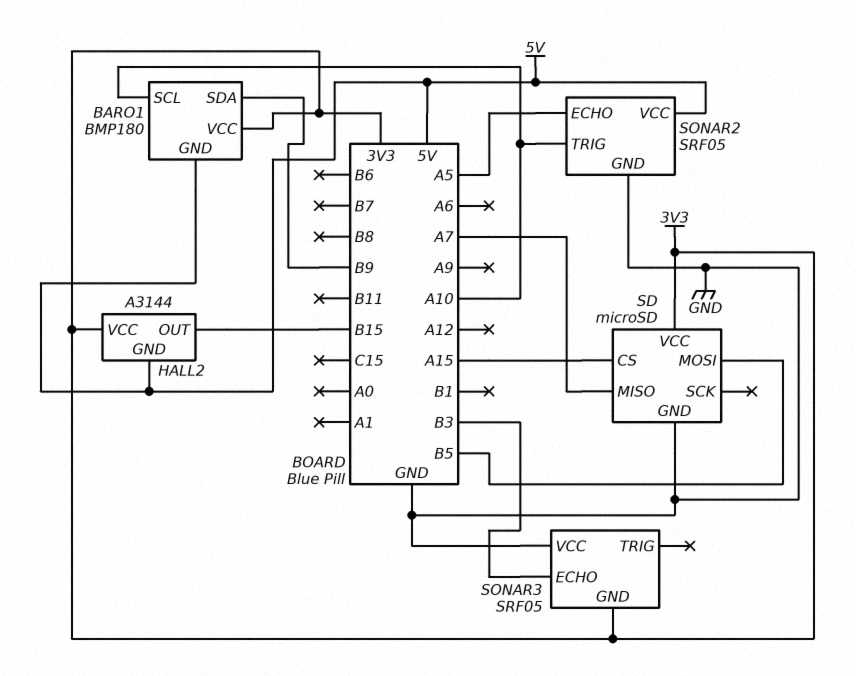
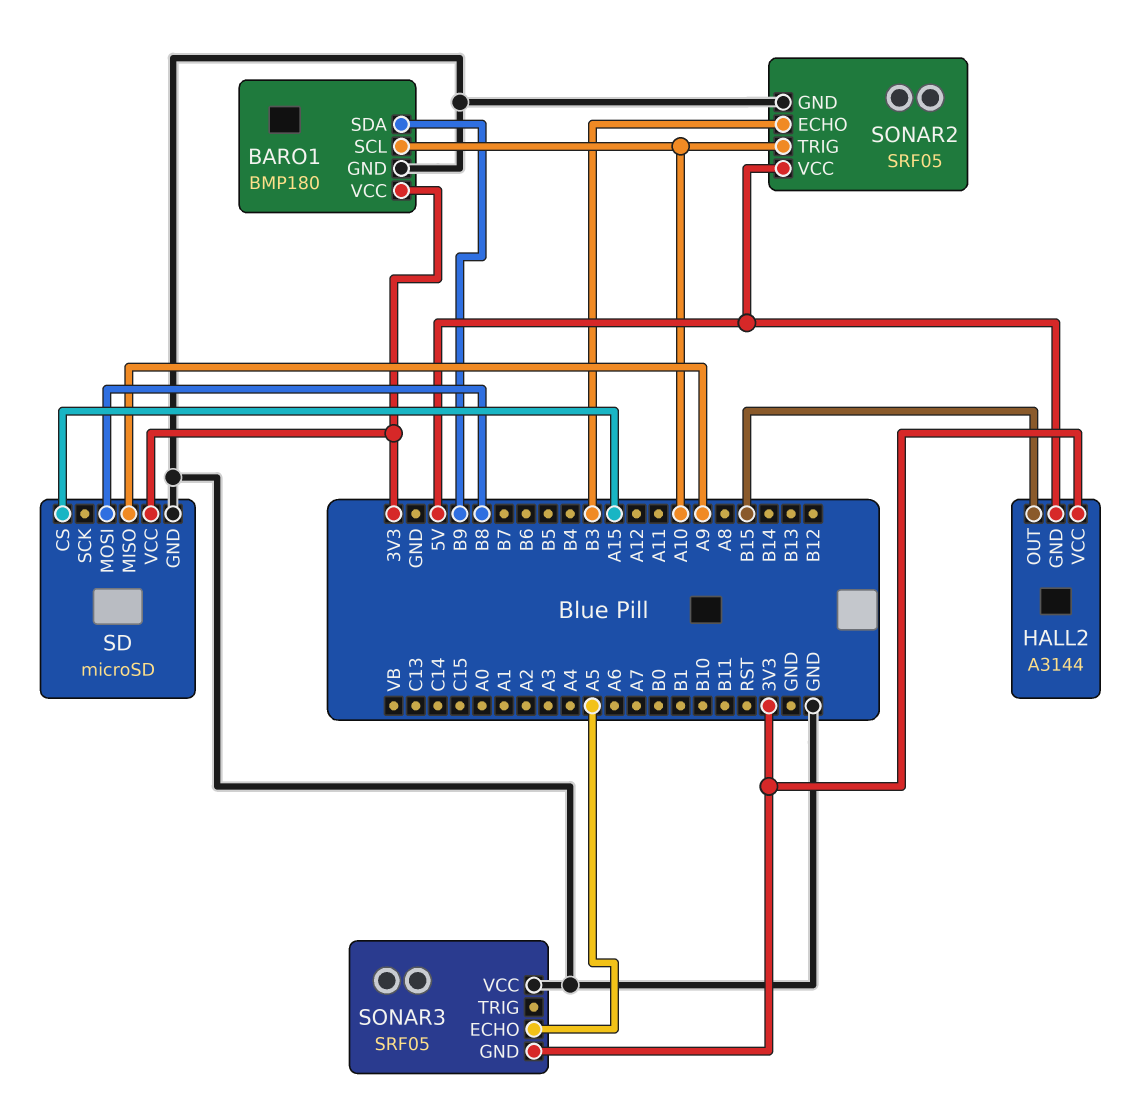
BARO1 pin GND: 5V -> GND
SD pin MISO: A7 -> A9
SD pin MOSI: B5 -> B8
SONAR2 pin ECHO: A5 -> B3
SONAR3 pin ECHO: B3 -> A5

